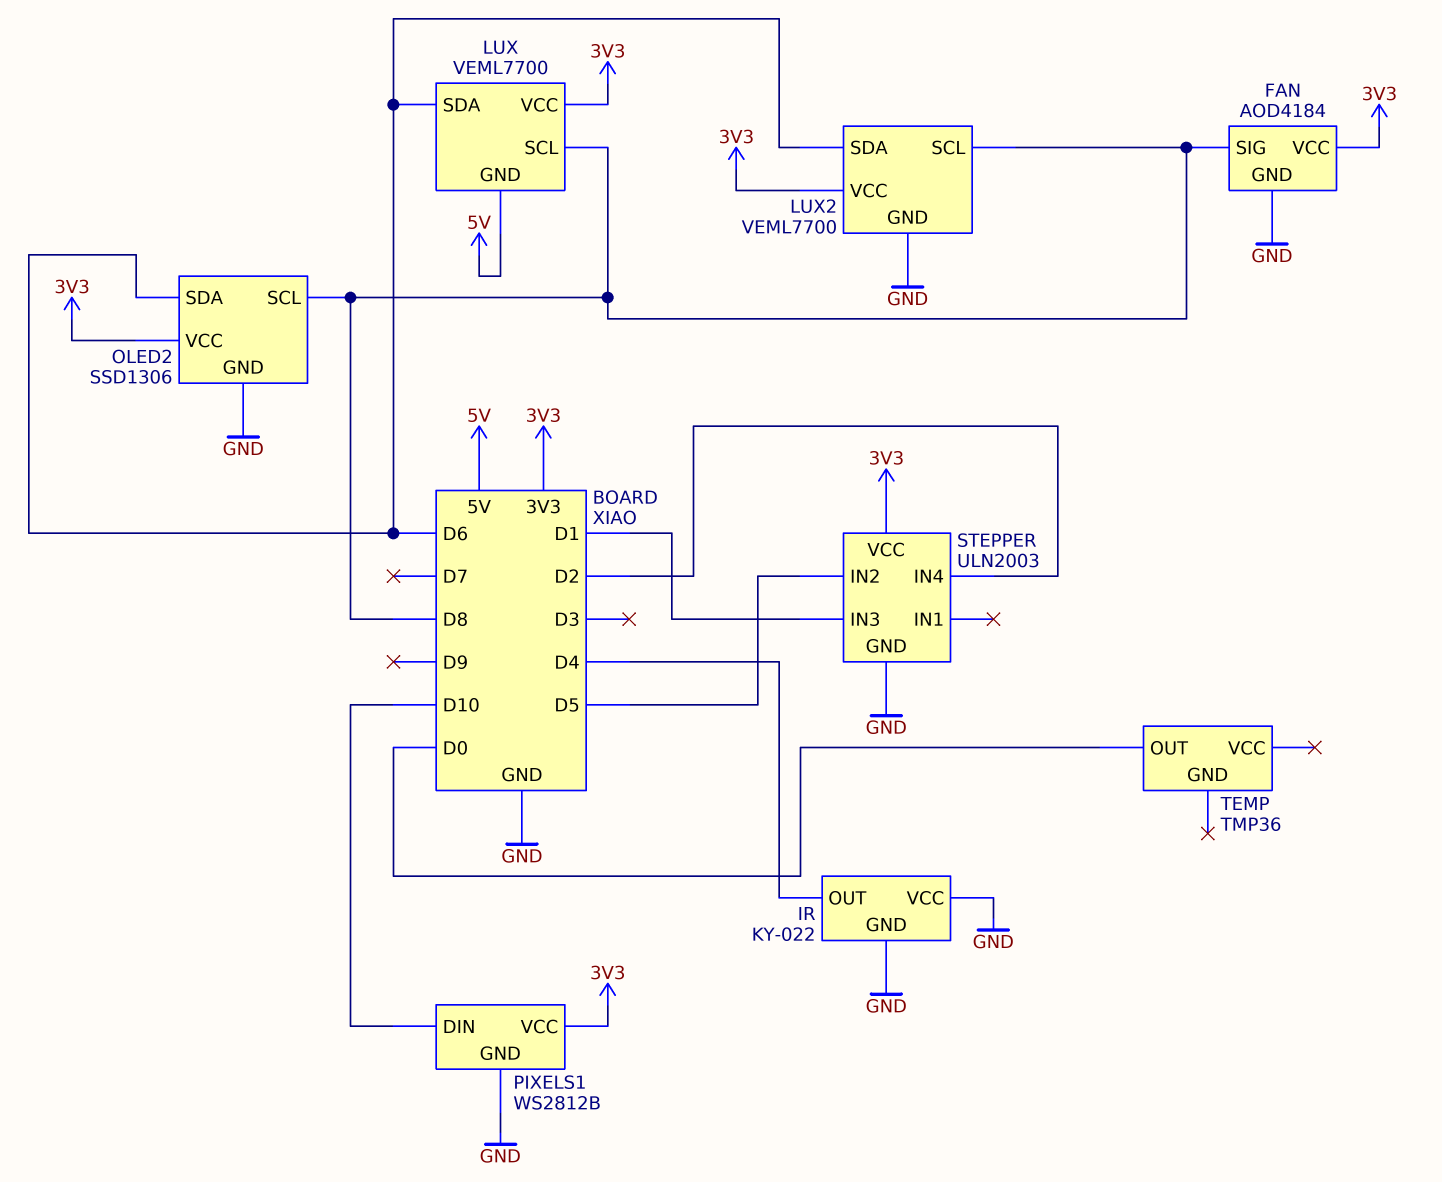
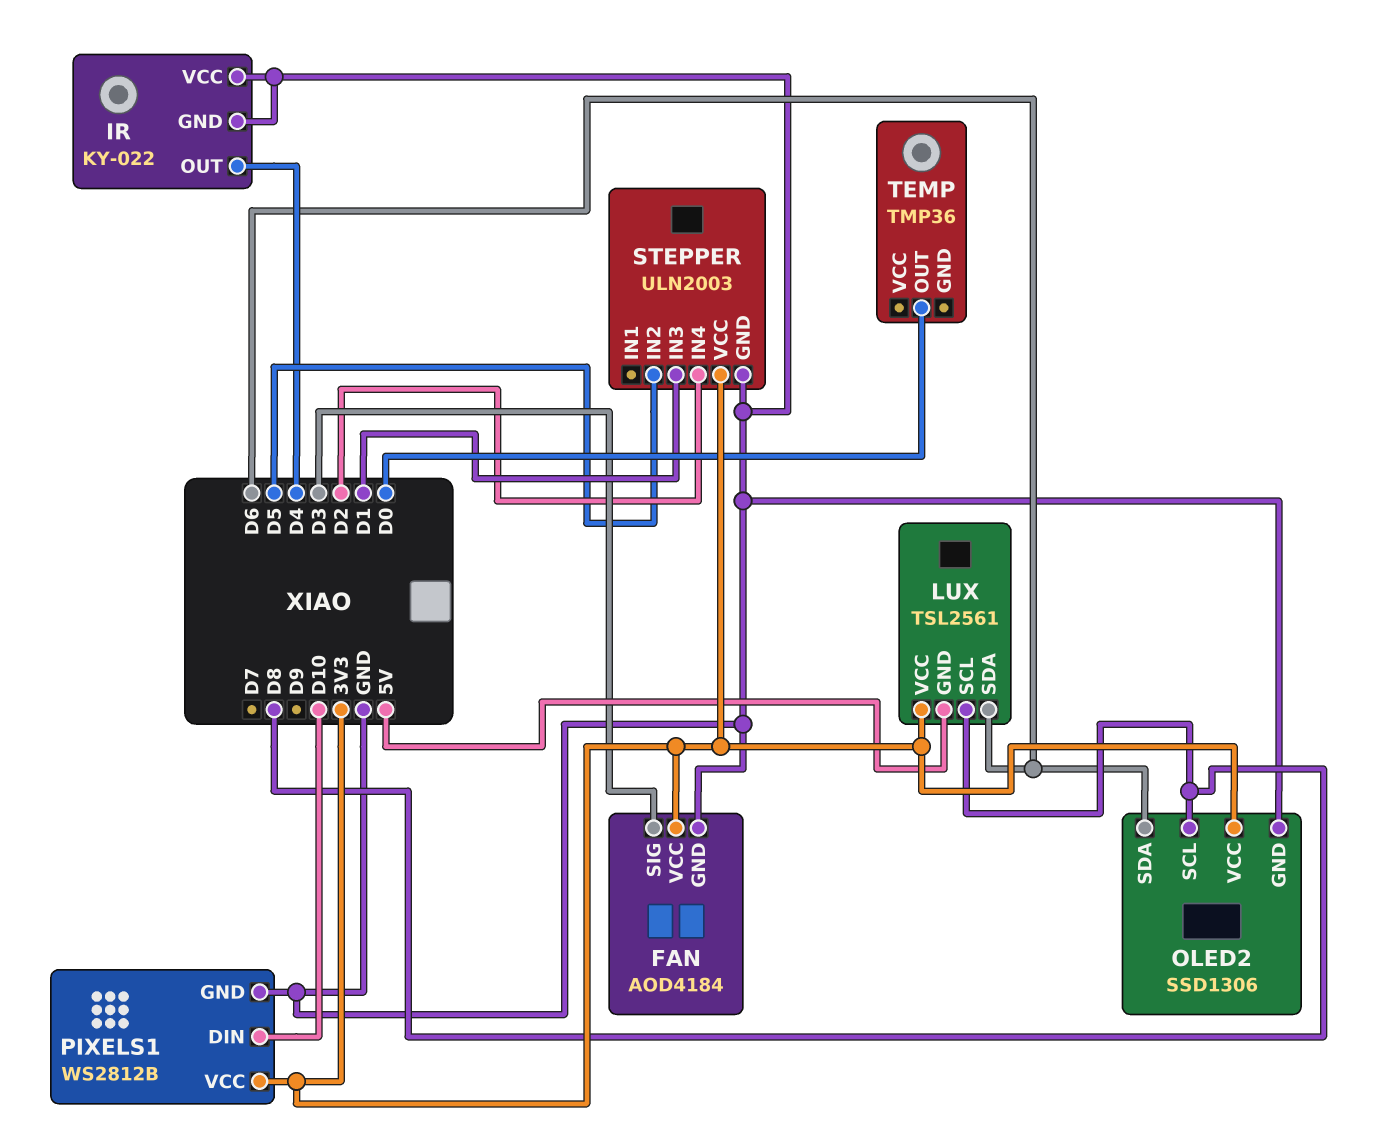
FAN pin SIG: D8 -> D3
LUX: VEML7700 -> TSL2561
LUX2: VEML7700 -> none
LUX2 pin GND: GND -> none
LUX2 pin SCL: D8 -> none
LUX2 pin SDA: D6 -> none
LUX2 pin VCC: 3V3 -> none

